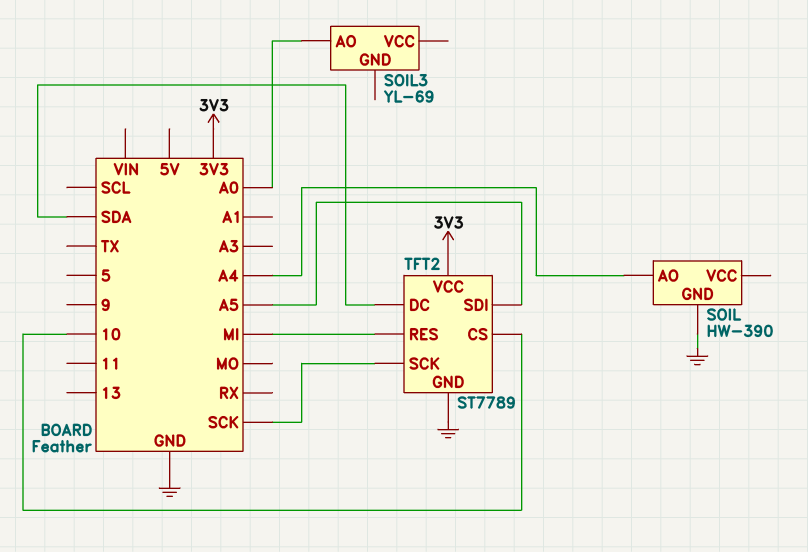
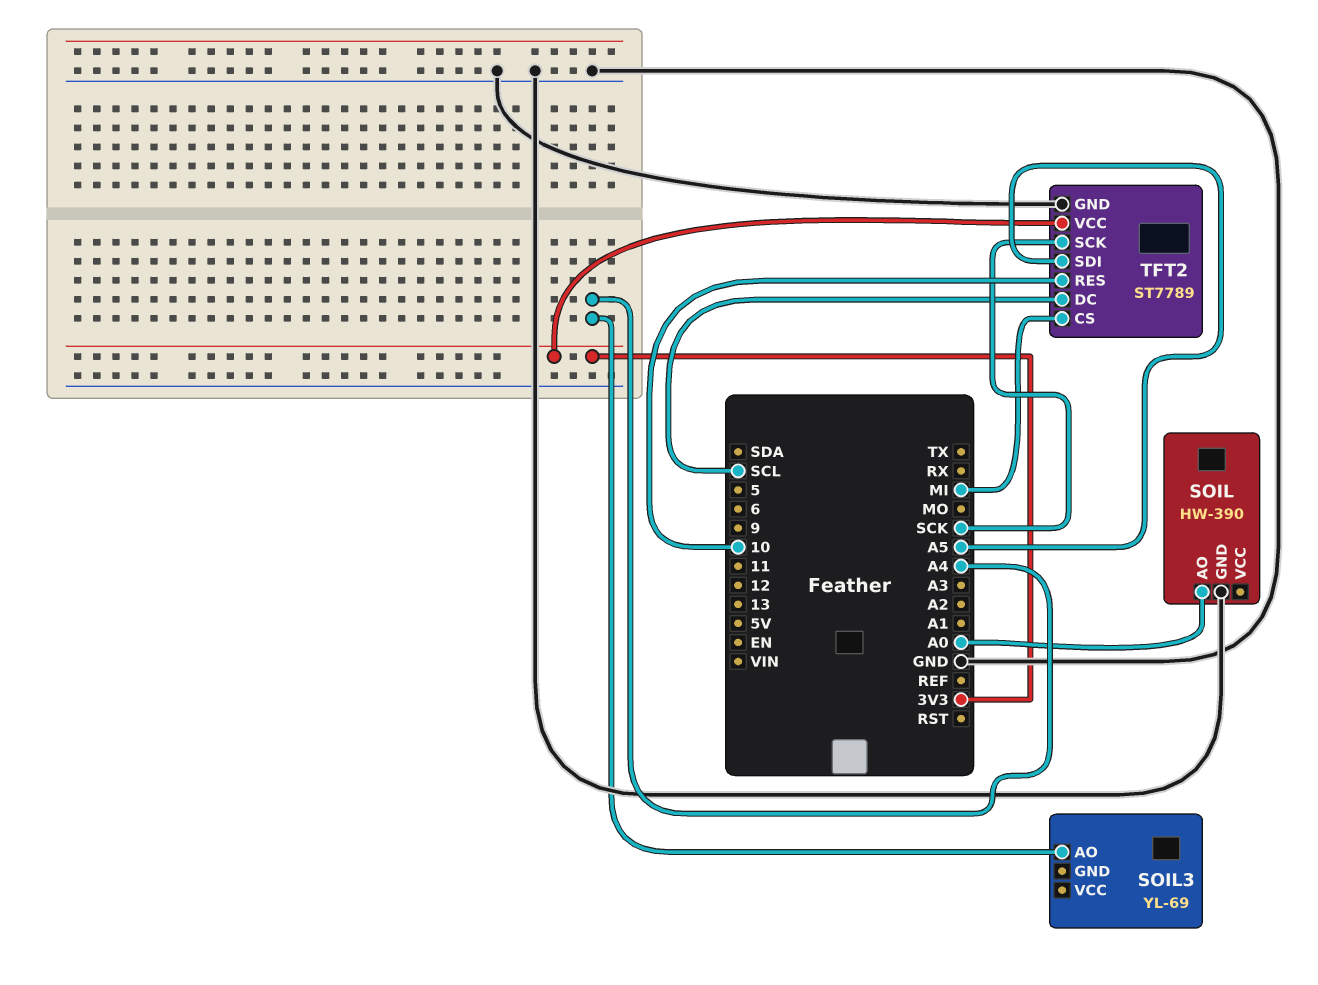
SOIL pin AO: A4 -> A0
SOIL3 pin AO: A0 -> A4
TFT2 pin CS: 10 -> MI
TFT2 pin DC: SDA -> SCL
TFT2 pin RES: MI -> 10

